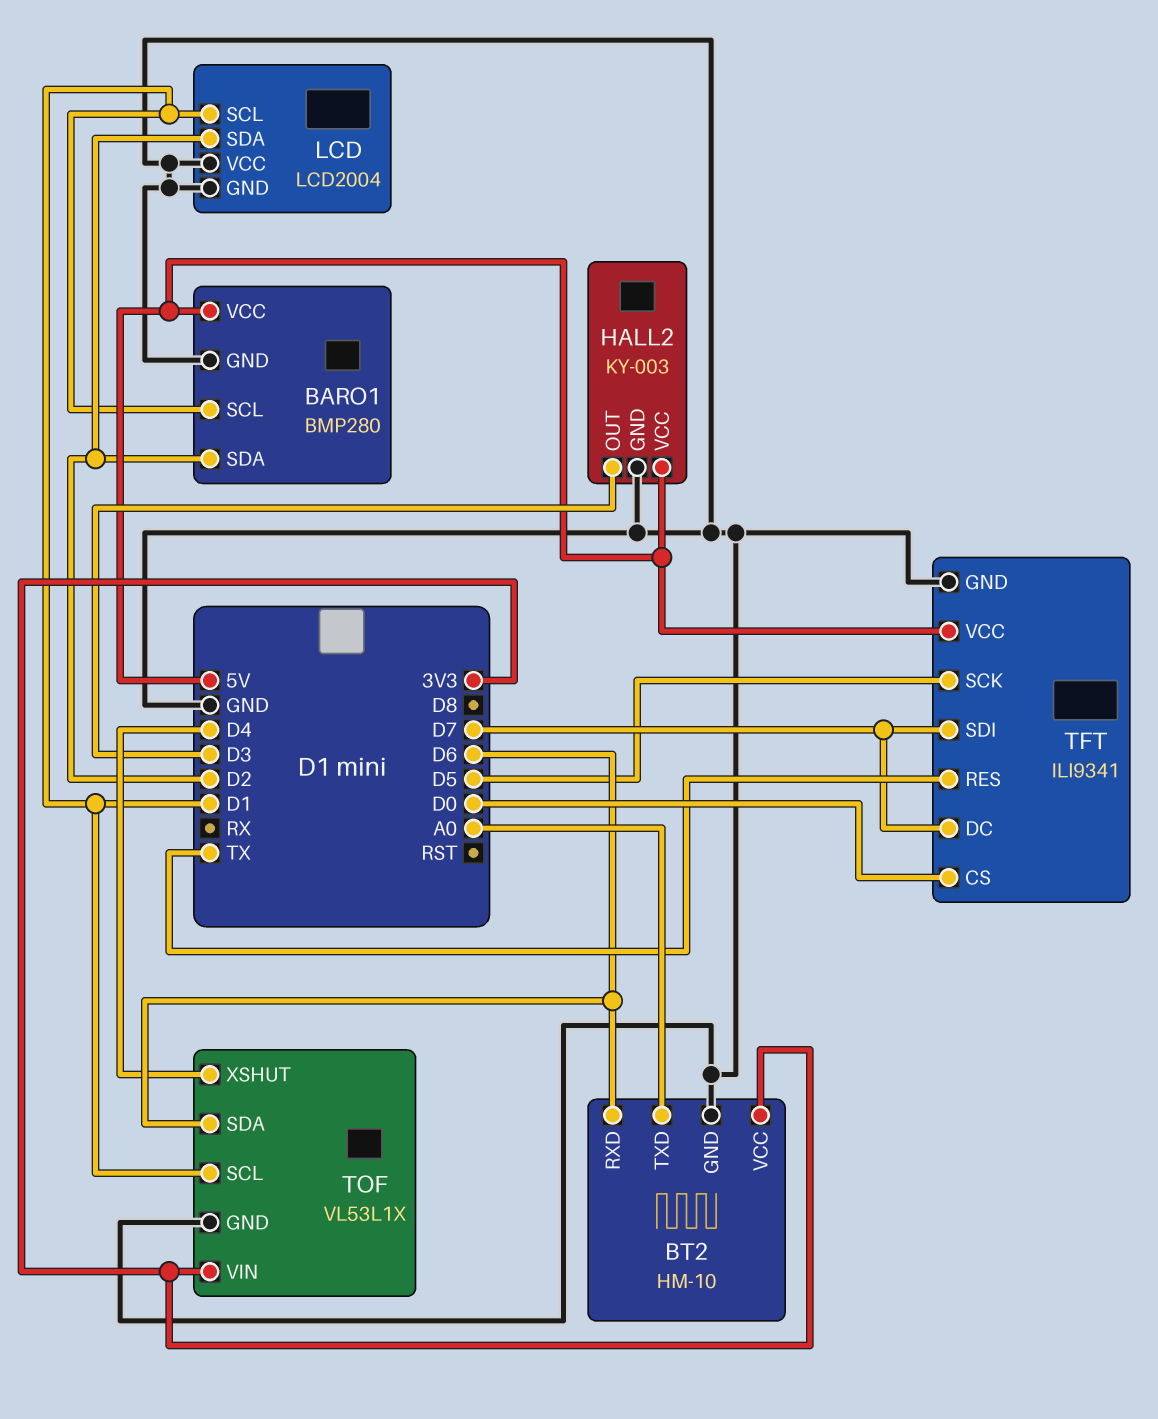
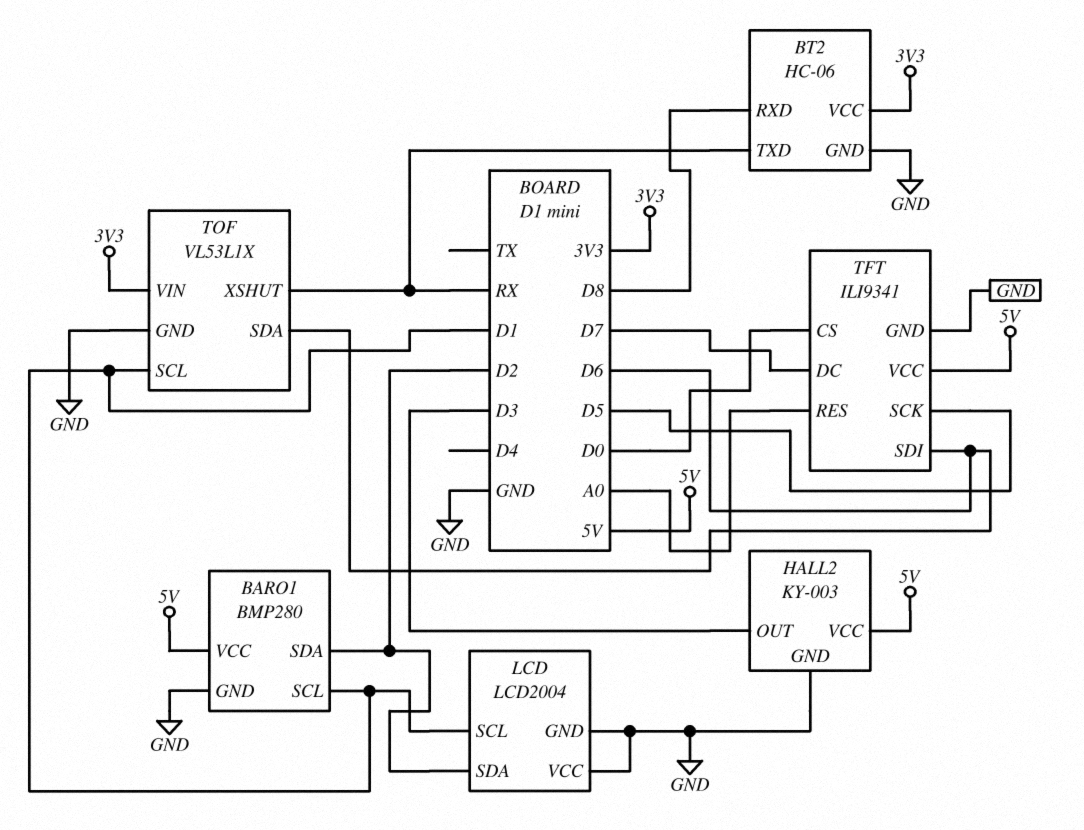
BT2: HM-10 -> HC-06
BT2 pin RXD: D6 -> D8
BT2 pin TXD: A0 -> RX
TFT pin RES: TX -> A0
TFT pin SDI: D7 -> D6
TOF pin XSHUT: D4 -> RX

